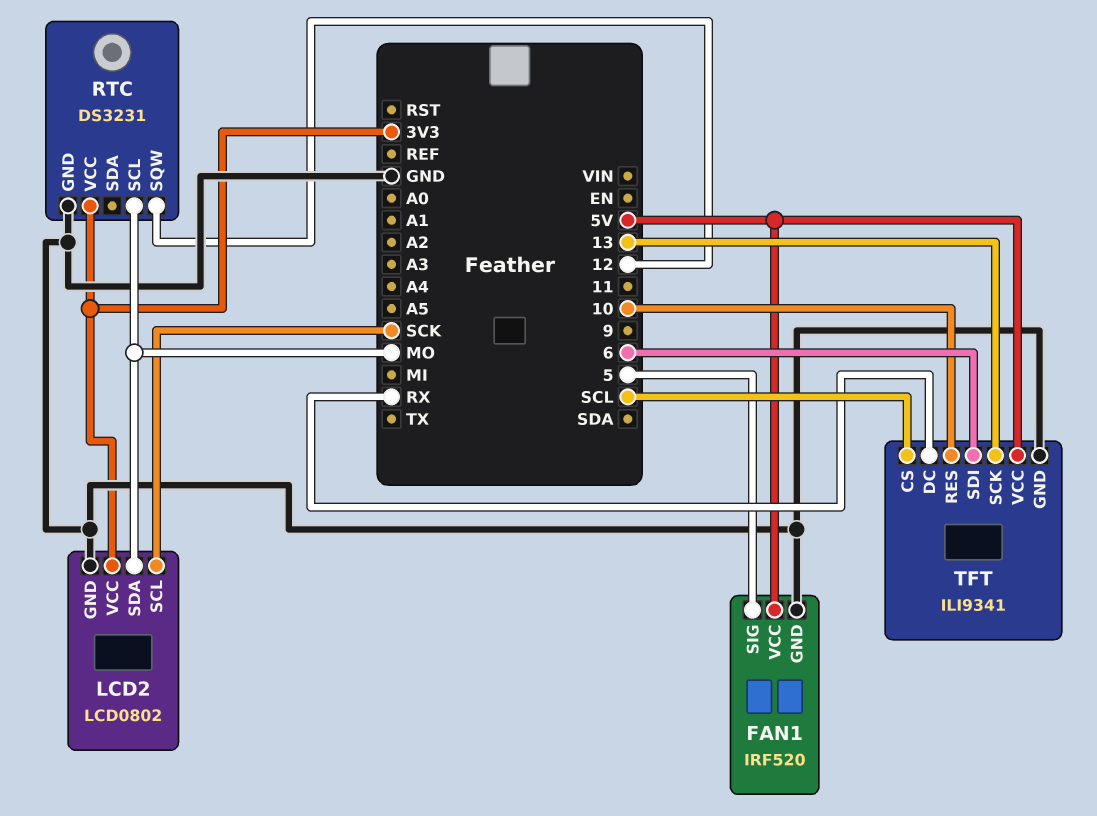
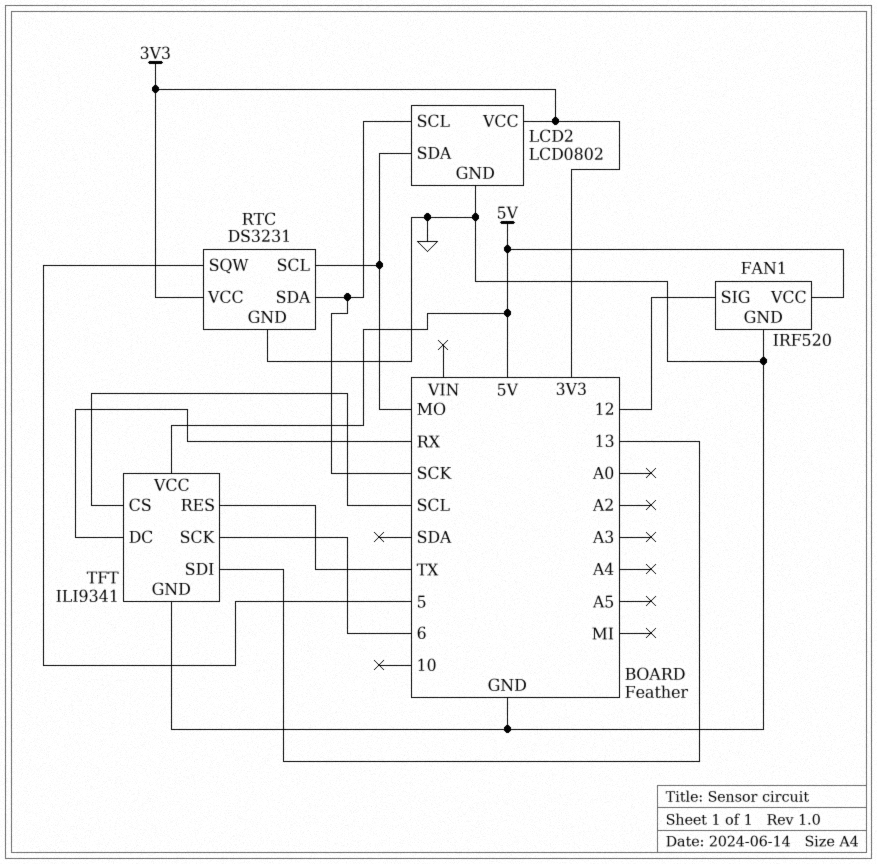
FAN1 pin SIG: 5 -> 12
RTC pin SDA: none -> SCK
RTC pin SQW: 12 -> 5
TFT pin RES: 10 -> TX
TFT pin SCK: 13 -> 6
TFT pin SDI: 6 -> 13

